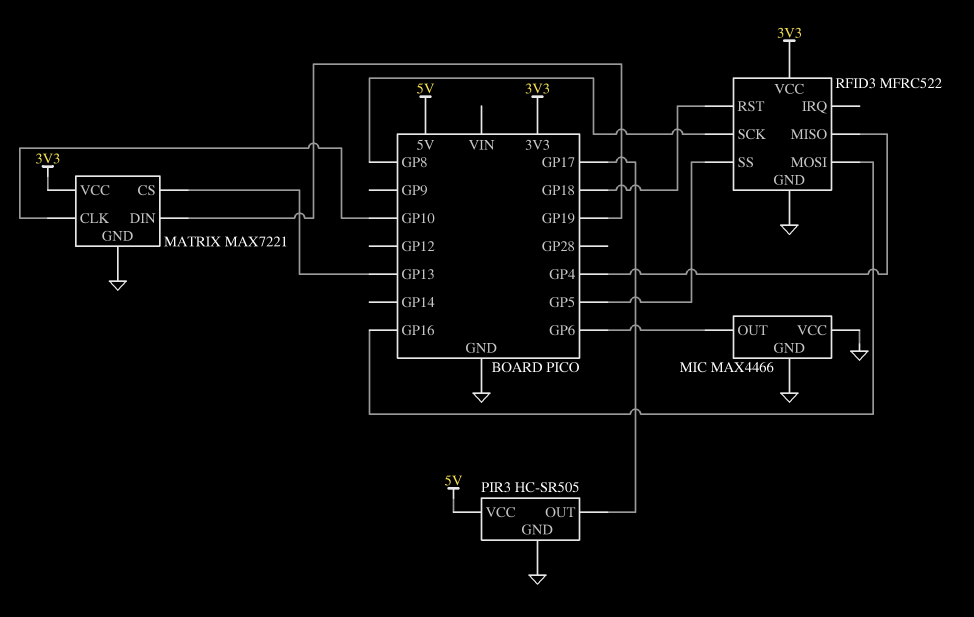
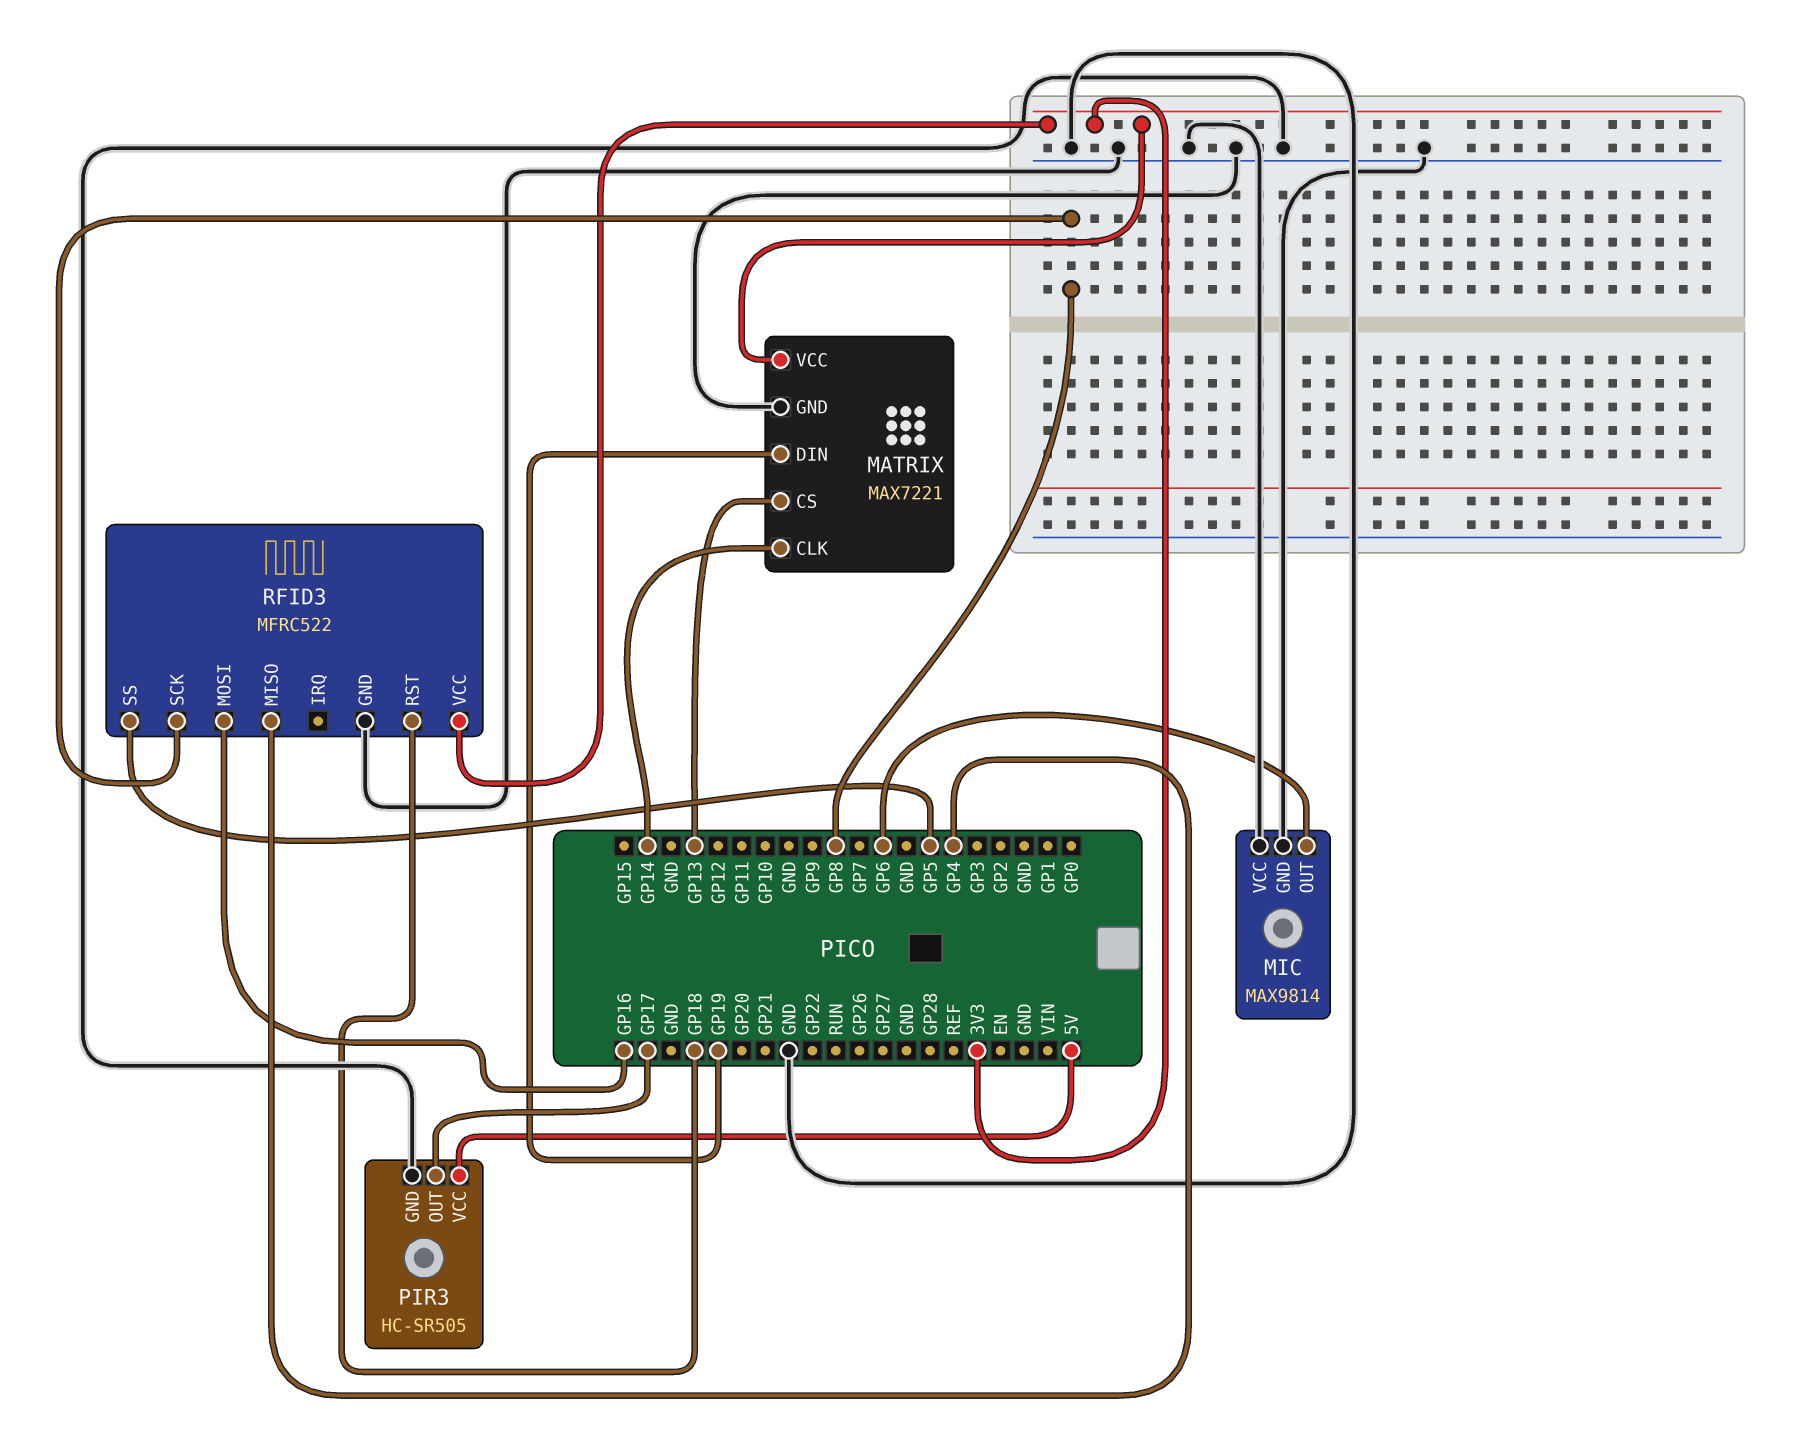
MATRIX pin CLK: GP10 -> GP14
MIC: MAX4466 -> MAX9814

